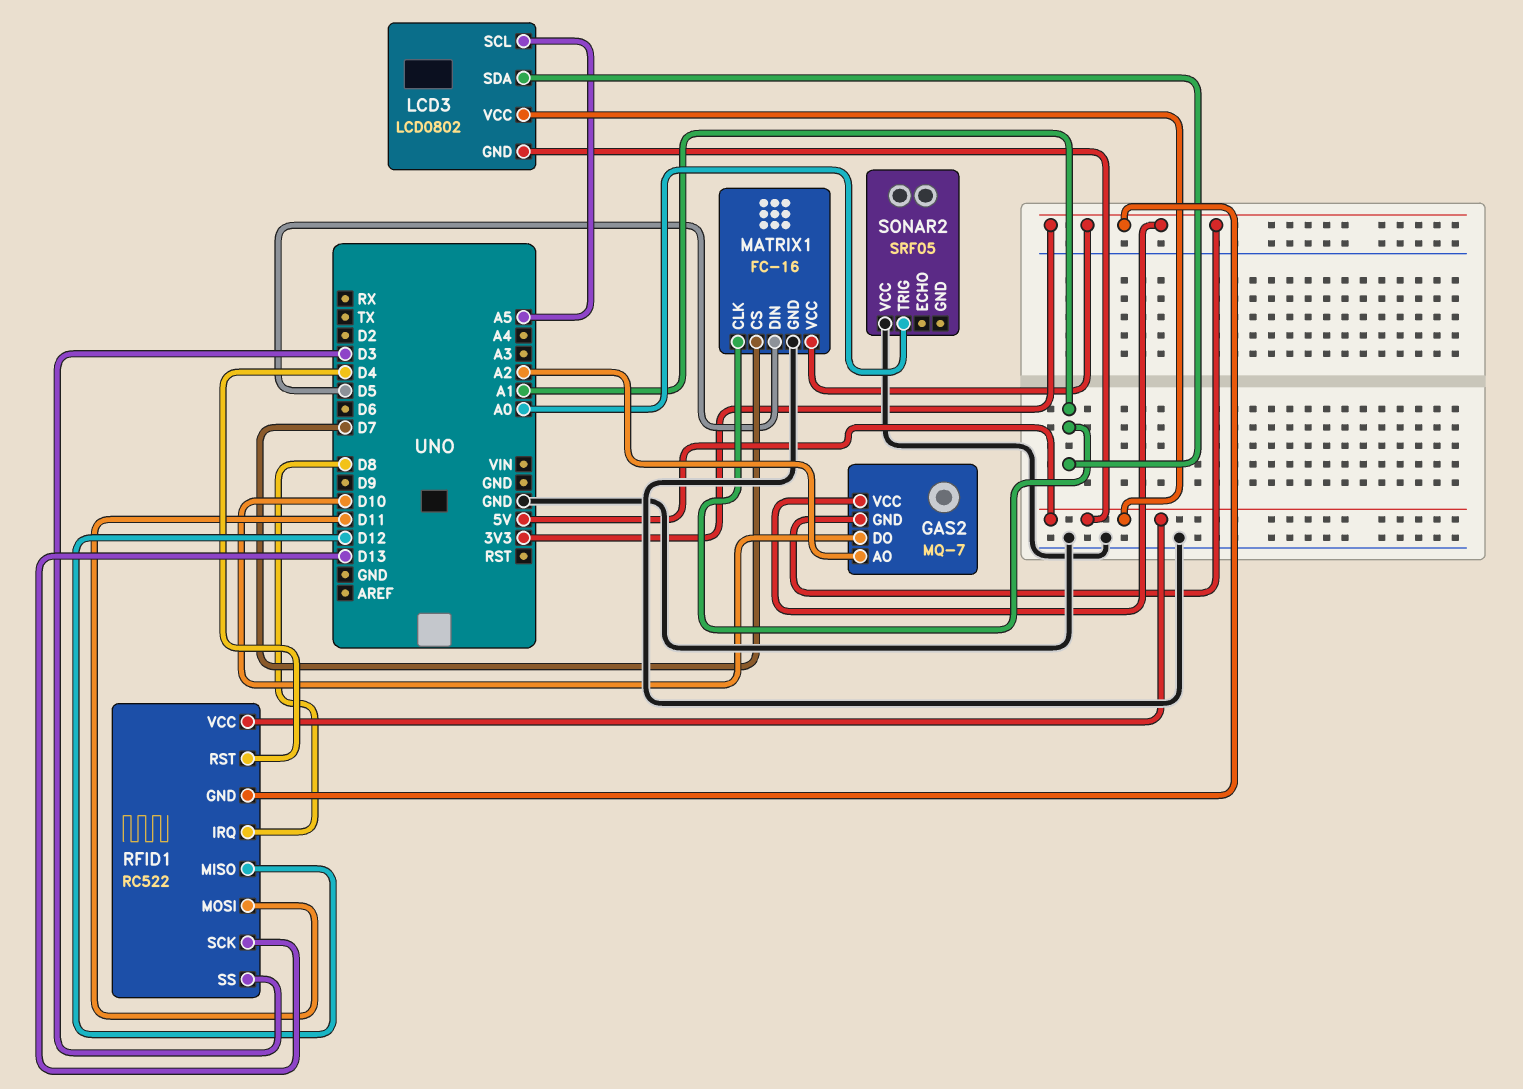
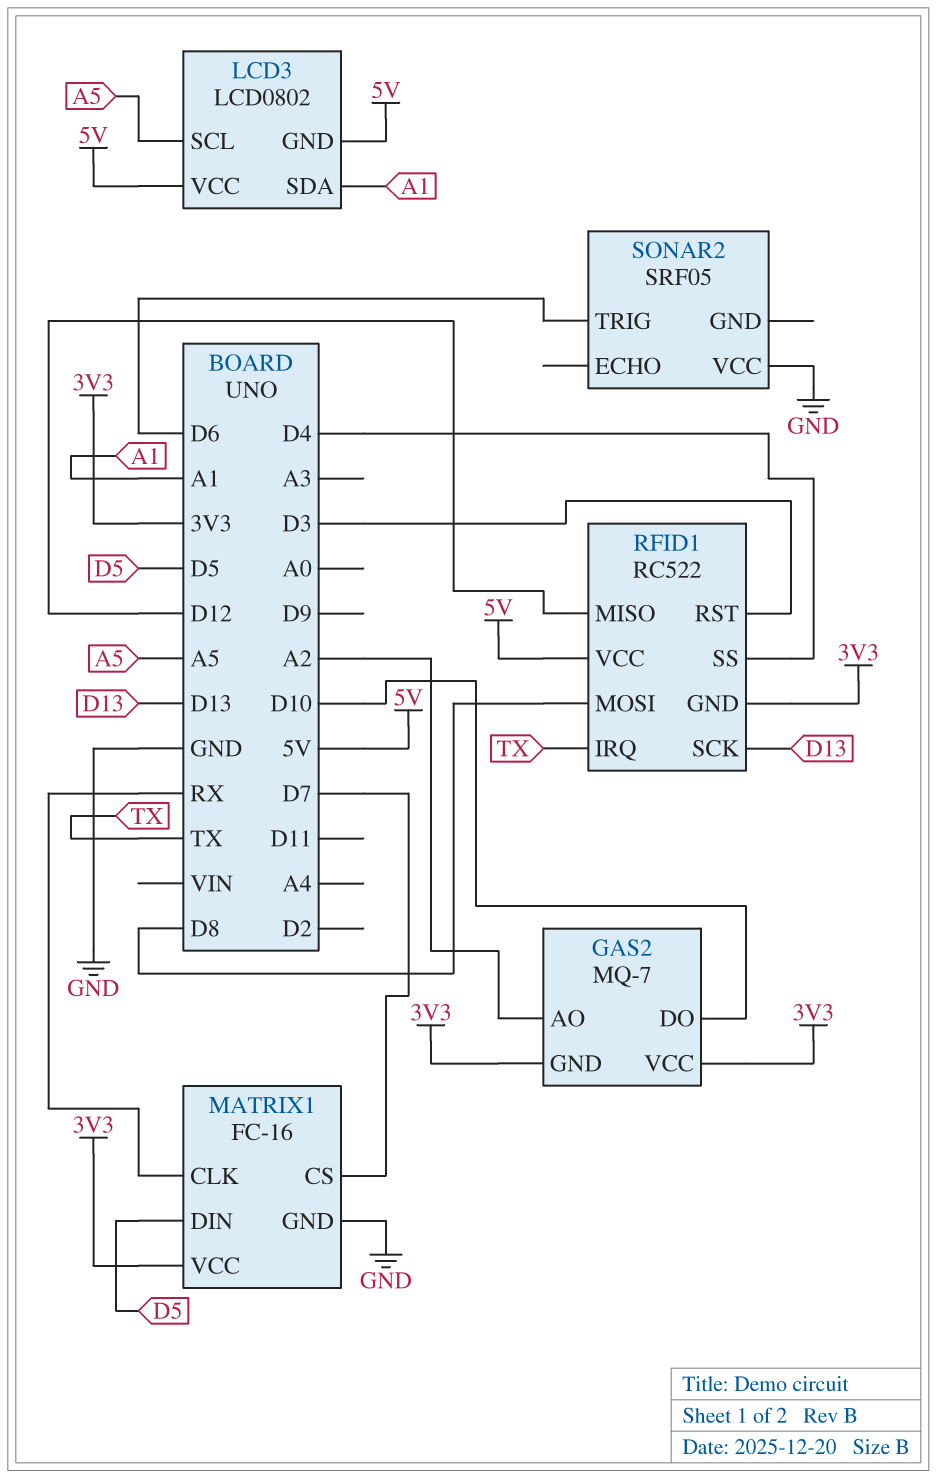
MATRIX1 pin CLK: A1 -> RX
RFID1 pin IRQ: D8 -> TX
RFID1 pin MOSI: D11 -> D8
RFID1 pin RST: D4 -> D3
RFID1 pin SS: D3 -> D4
SONAR2 pin TRIG: A0 -> D6

